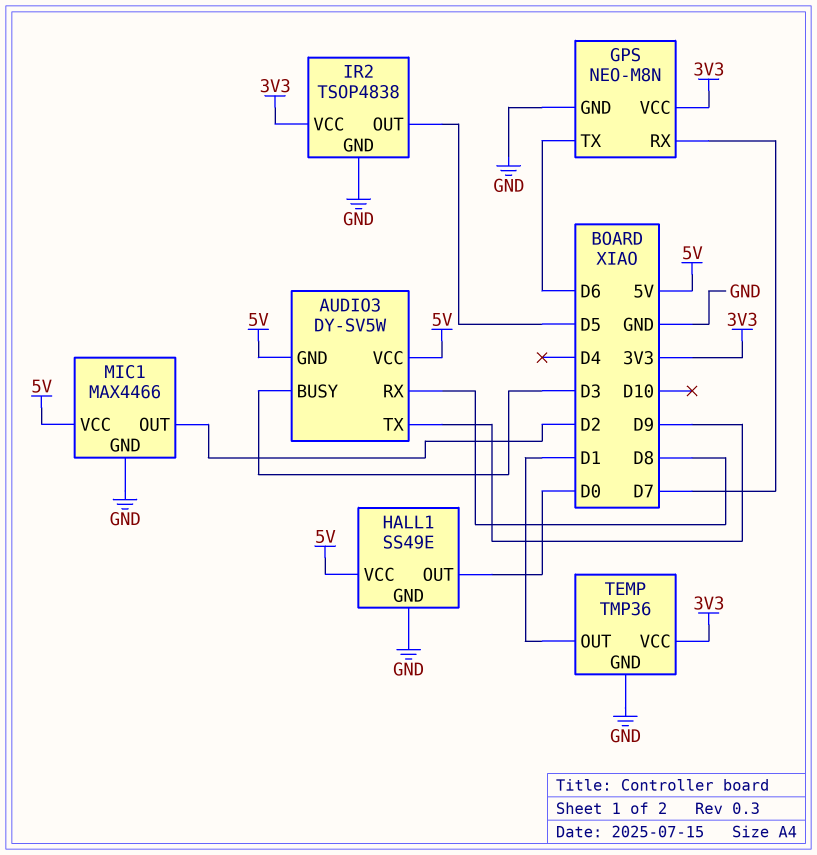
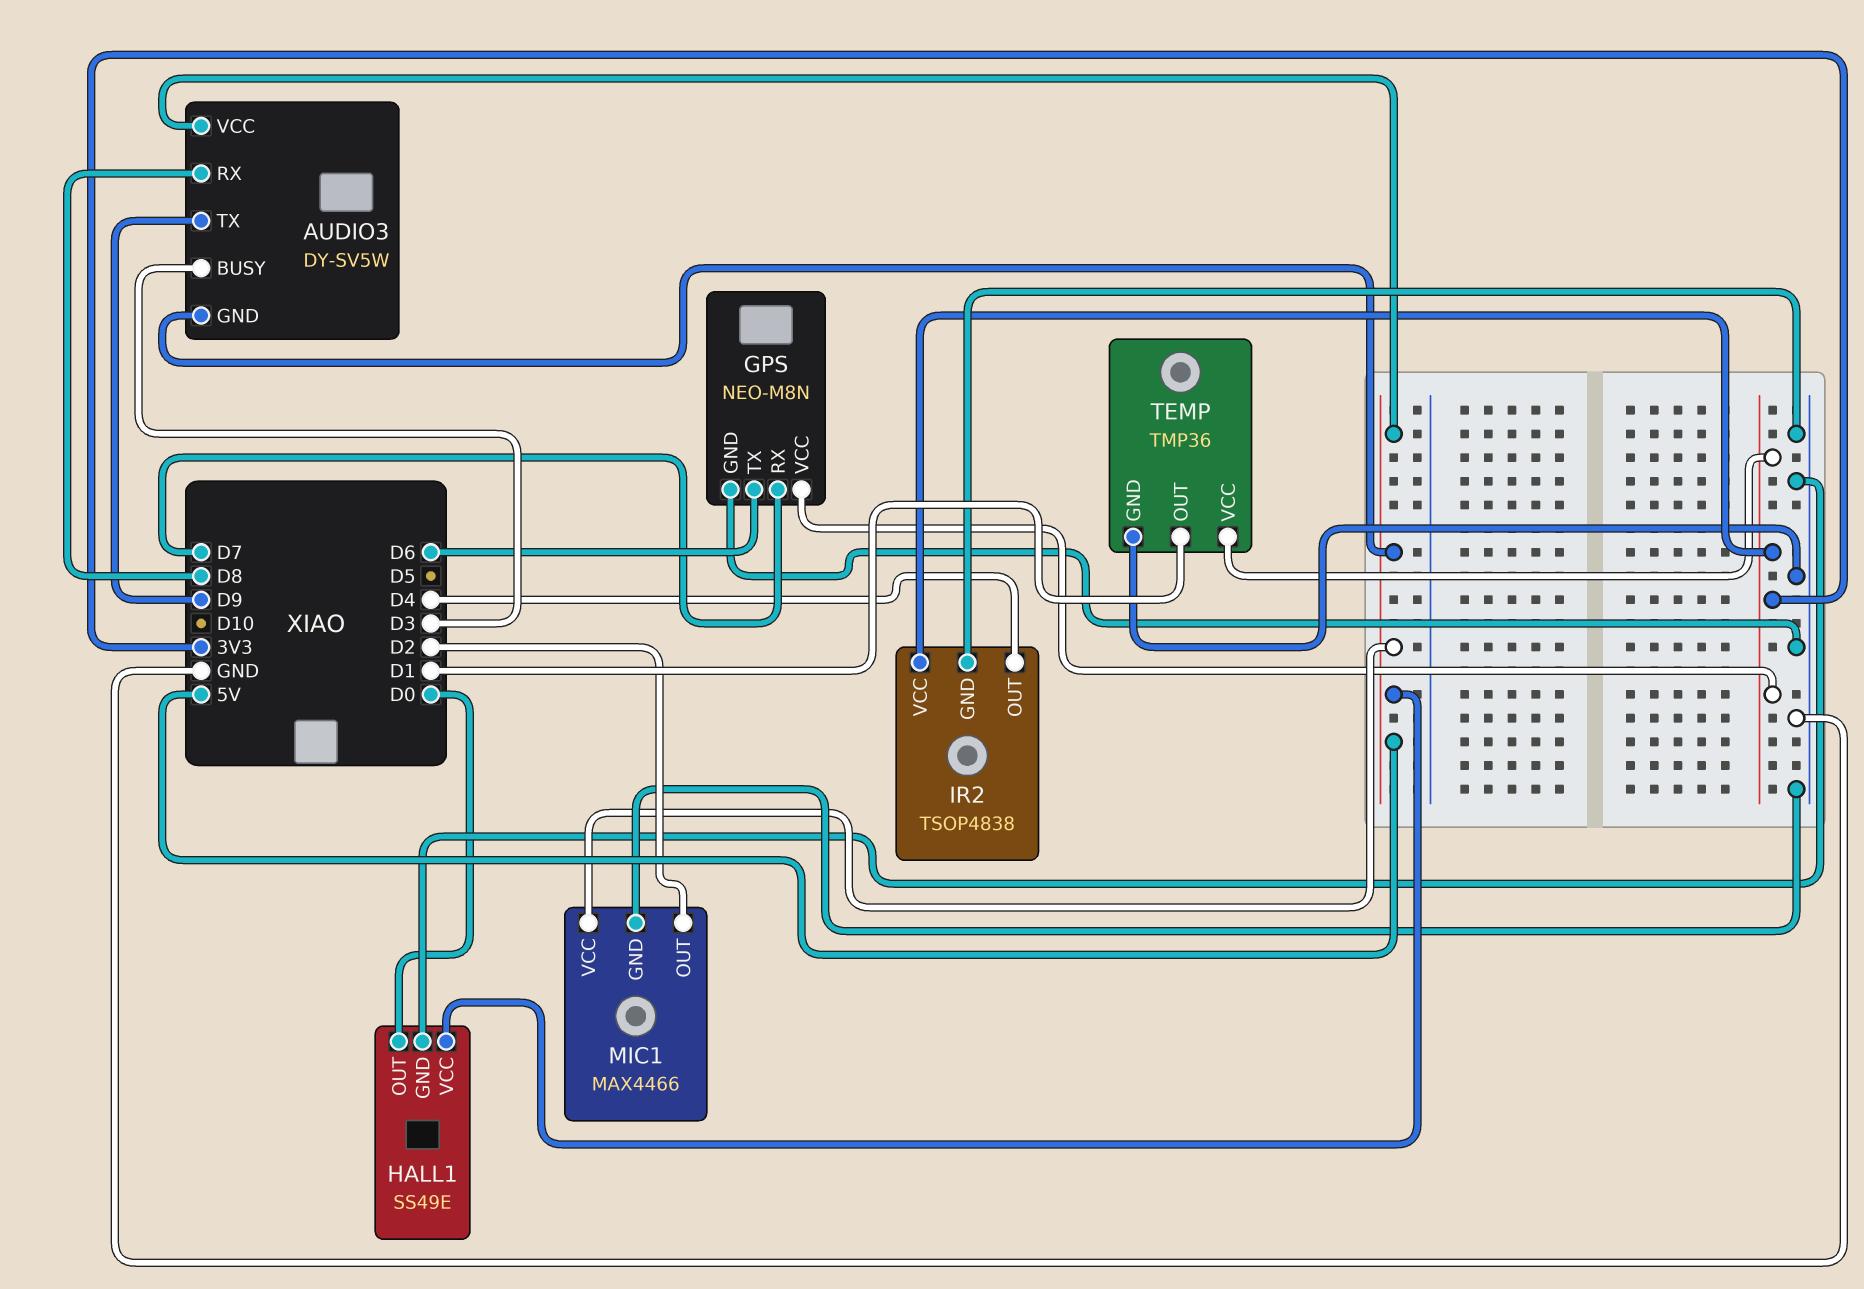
IR2 pin OUT: D5 -> D4

